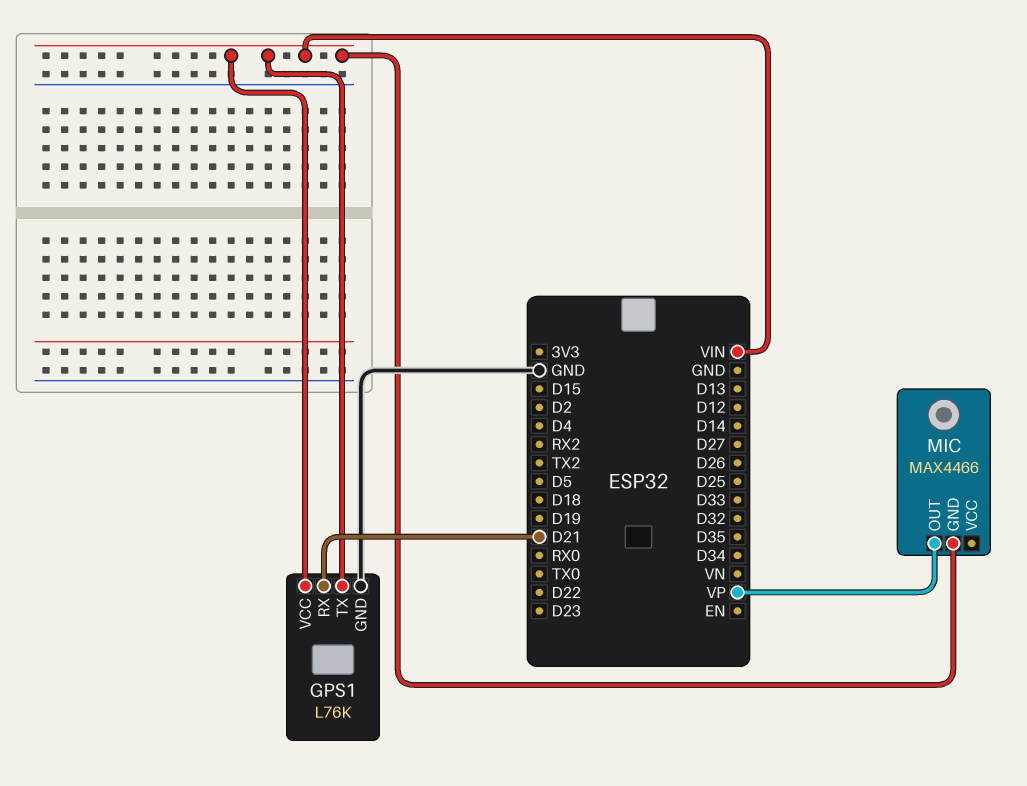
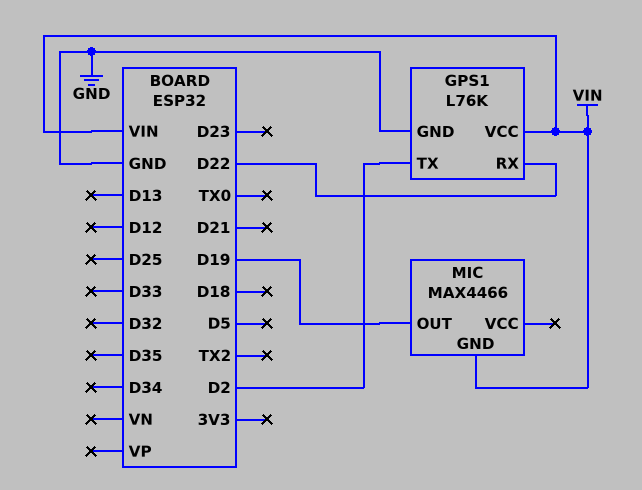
GPS1 pin RX: D21 -> D22
GPS1 pin TX: VIN -> D2
MIC pin OUT: VP -> D19

